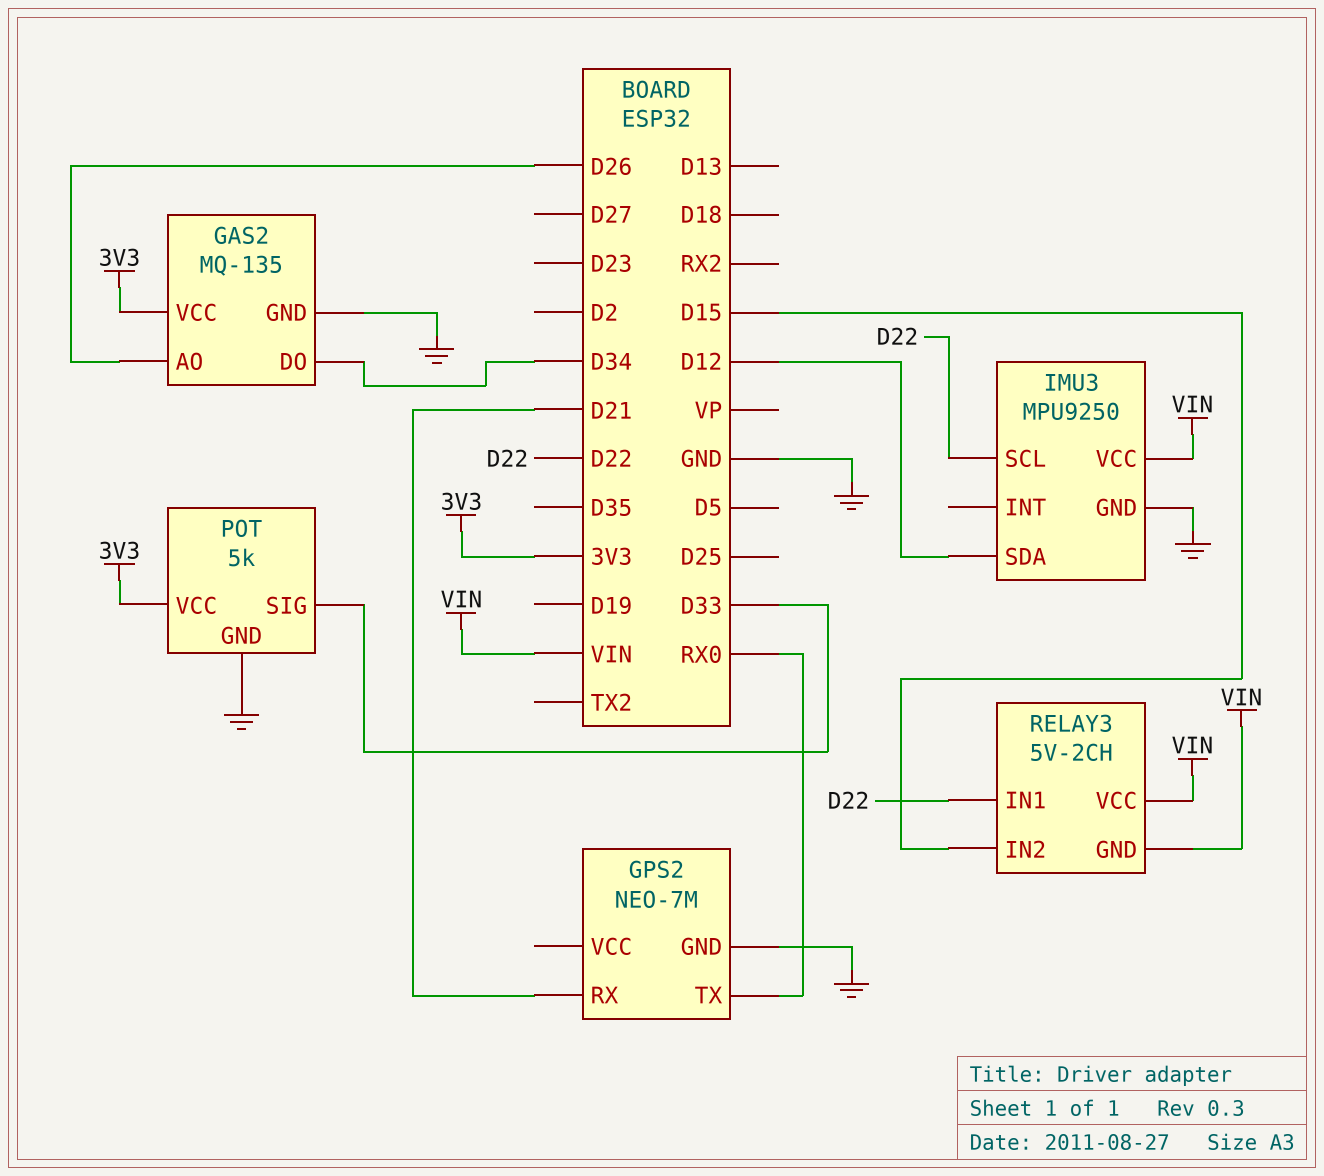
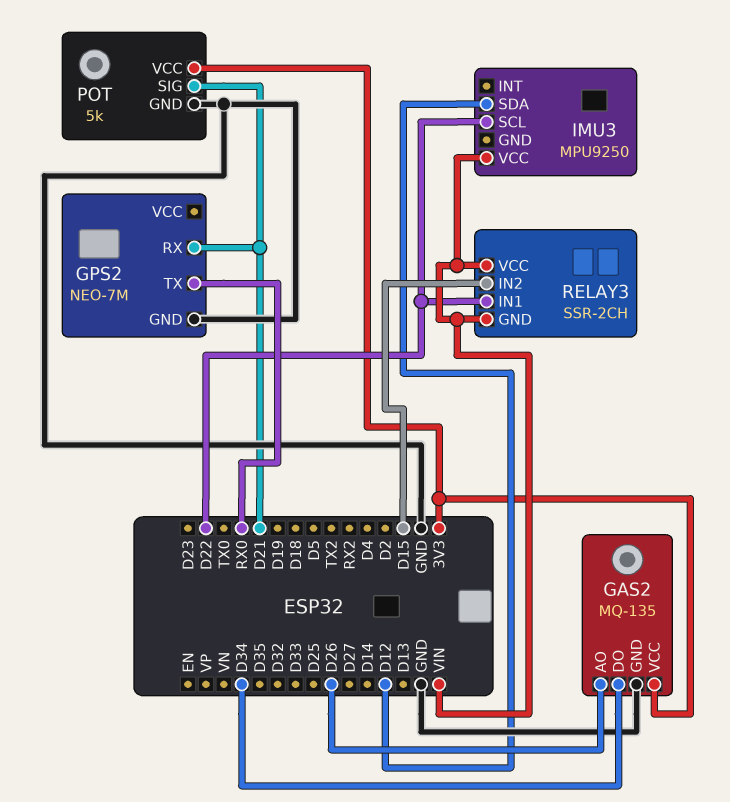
IMU3 pin GND: GND -> none
POT pin SIG: D33 -> D21
RELAY3: 5V-2CH -> SSR-2CH

